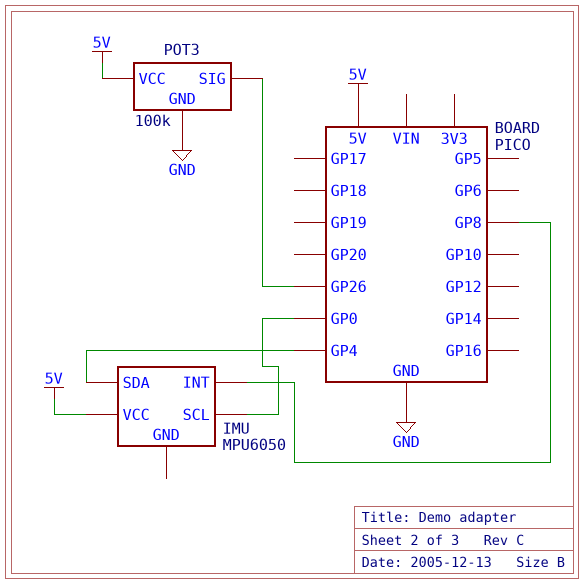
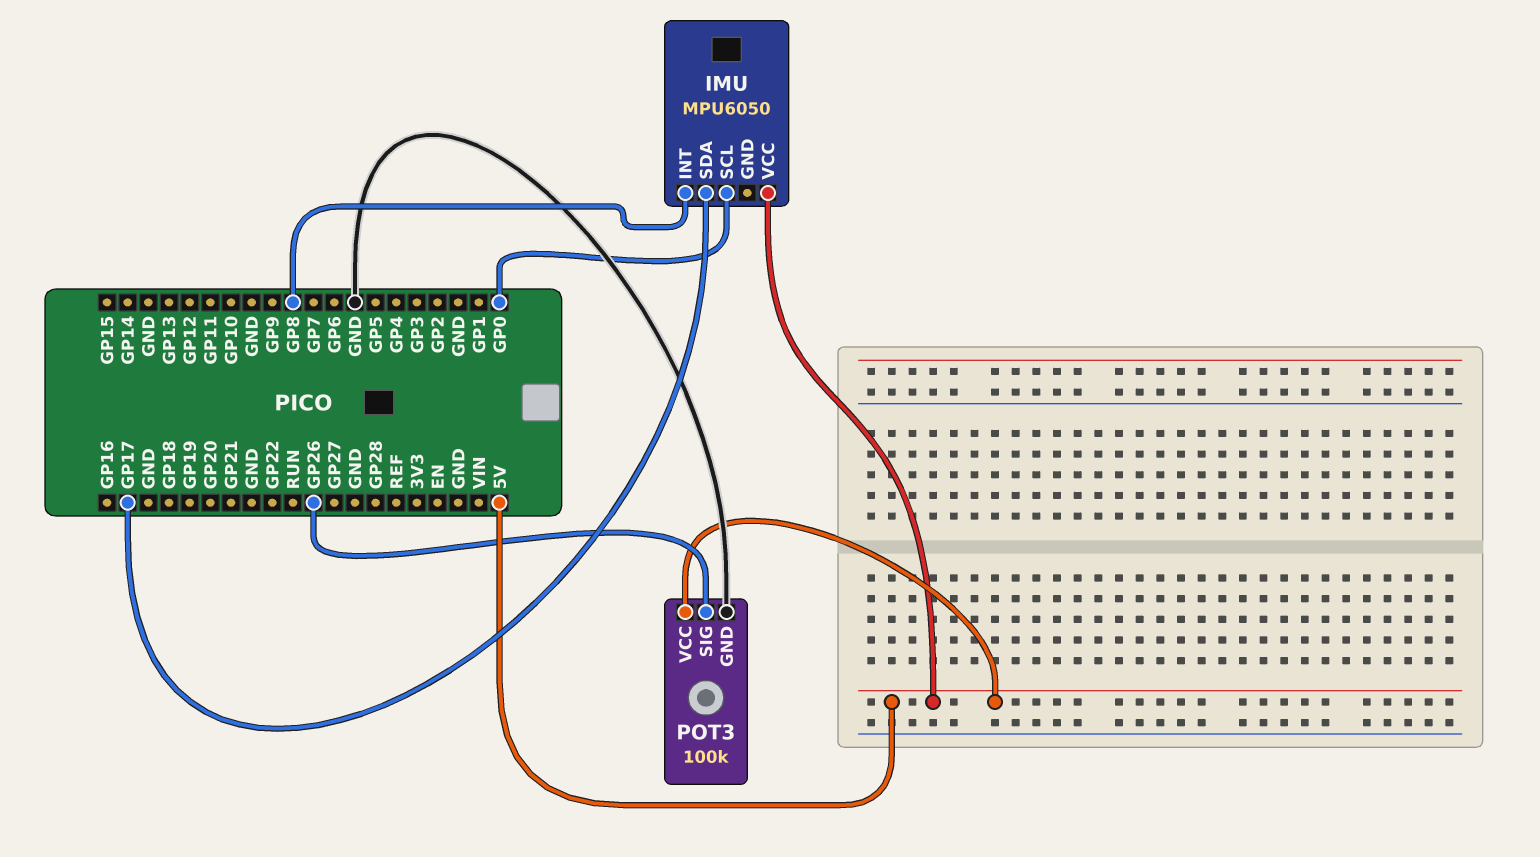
IMU pin SDA: GP4 -> GP17

